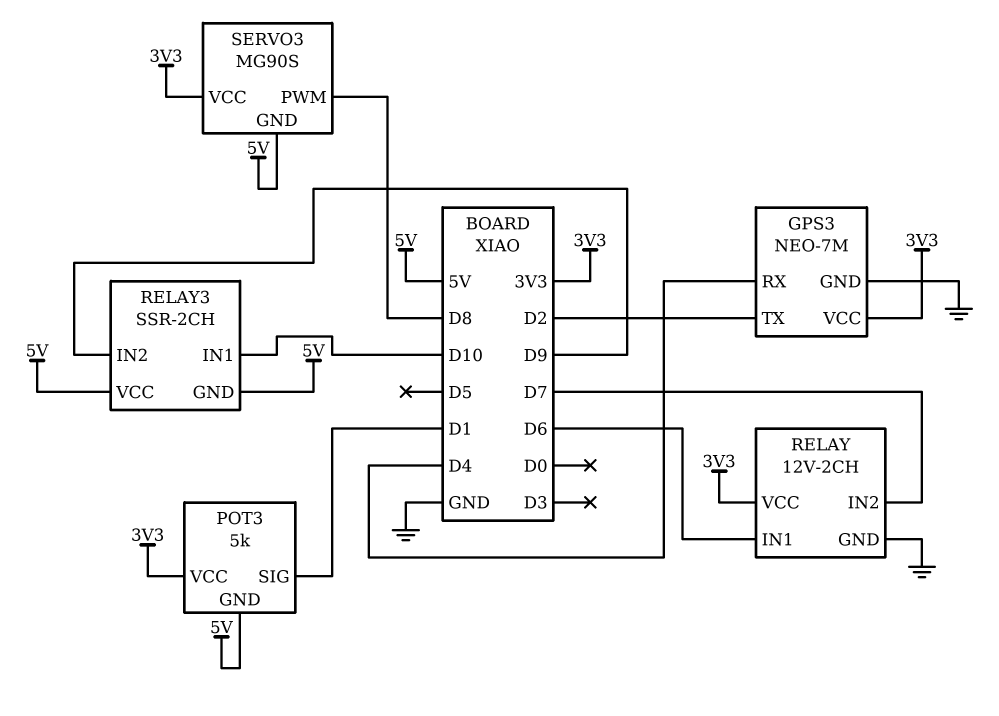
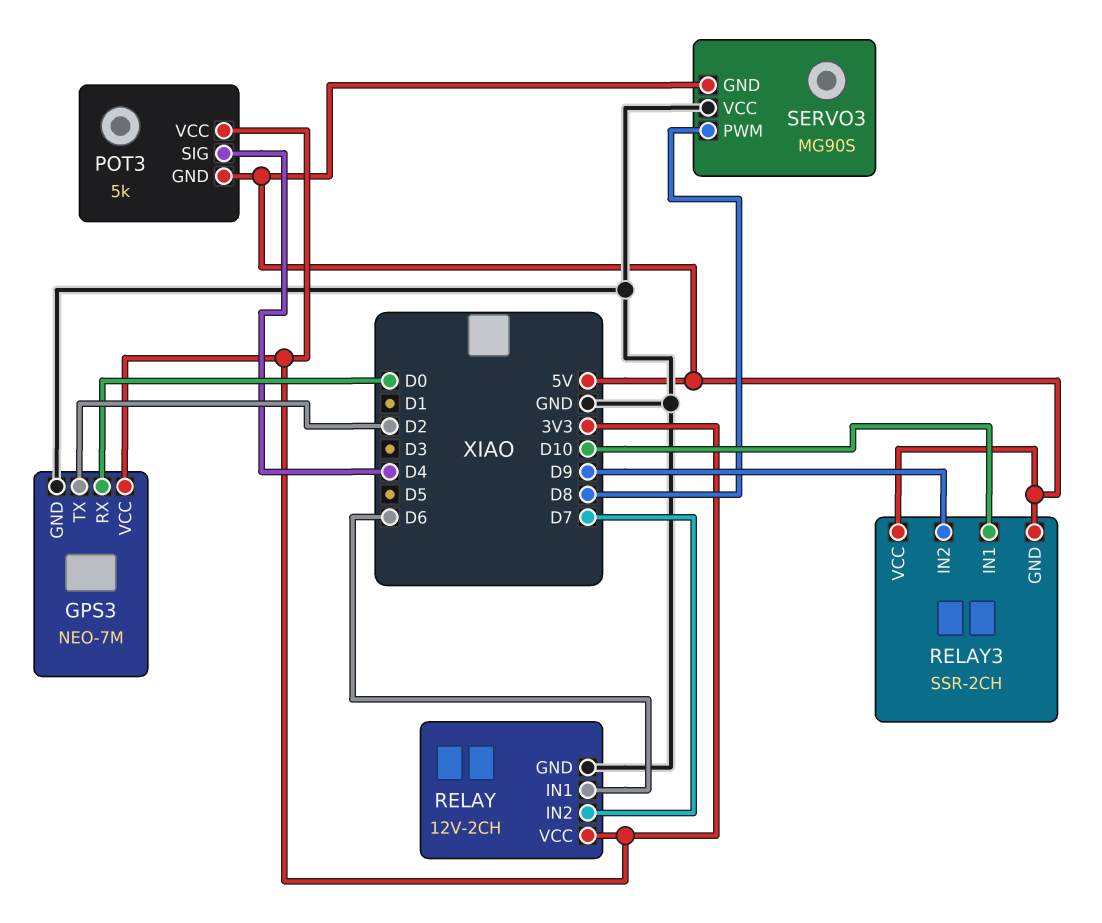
GPS3 pin RX: D4 -> D0
POT3 pin SIG: D1 -> D4
SERVO3 pin VCC: 3V3 -> GND

